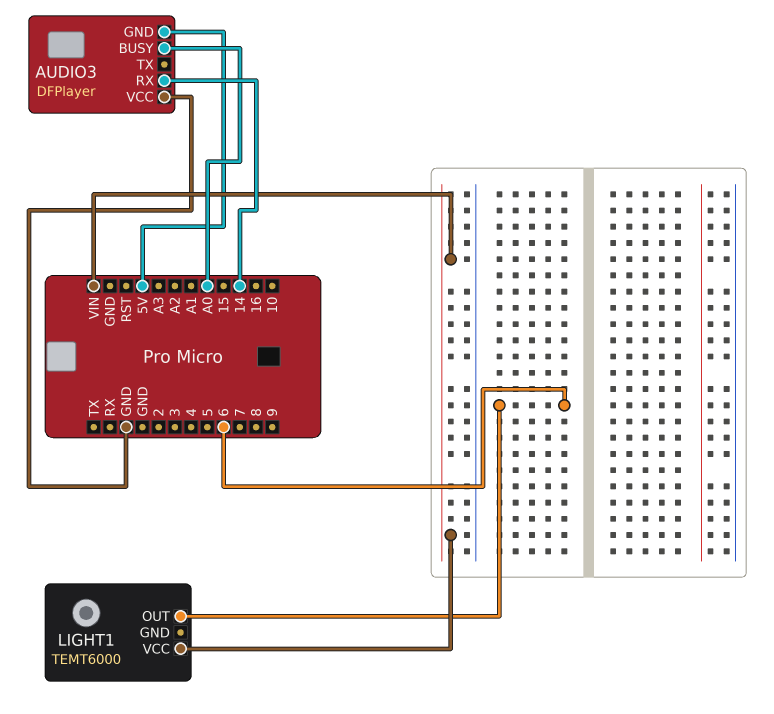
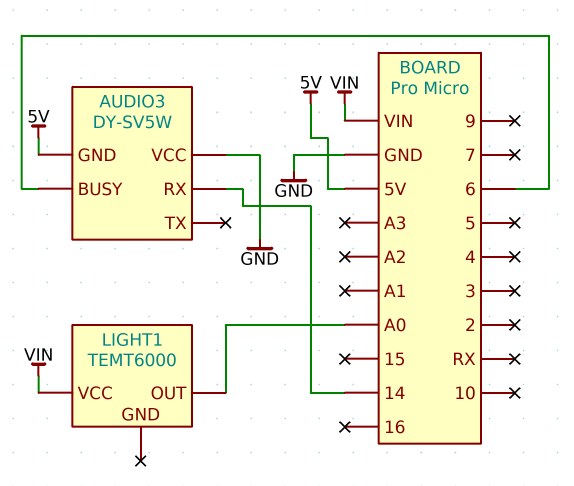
AUDIO3: DFPlayer -> DY-SV5W
AUDIO3 pin BUSY: A0 -> 6
LIGHT1 pin OUT: 6 -> A0

